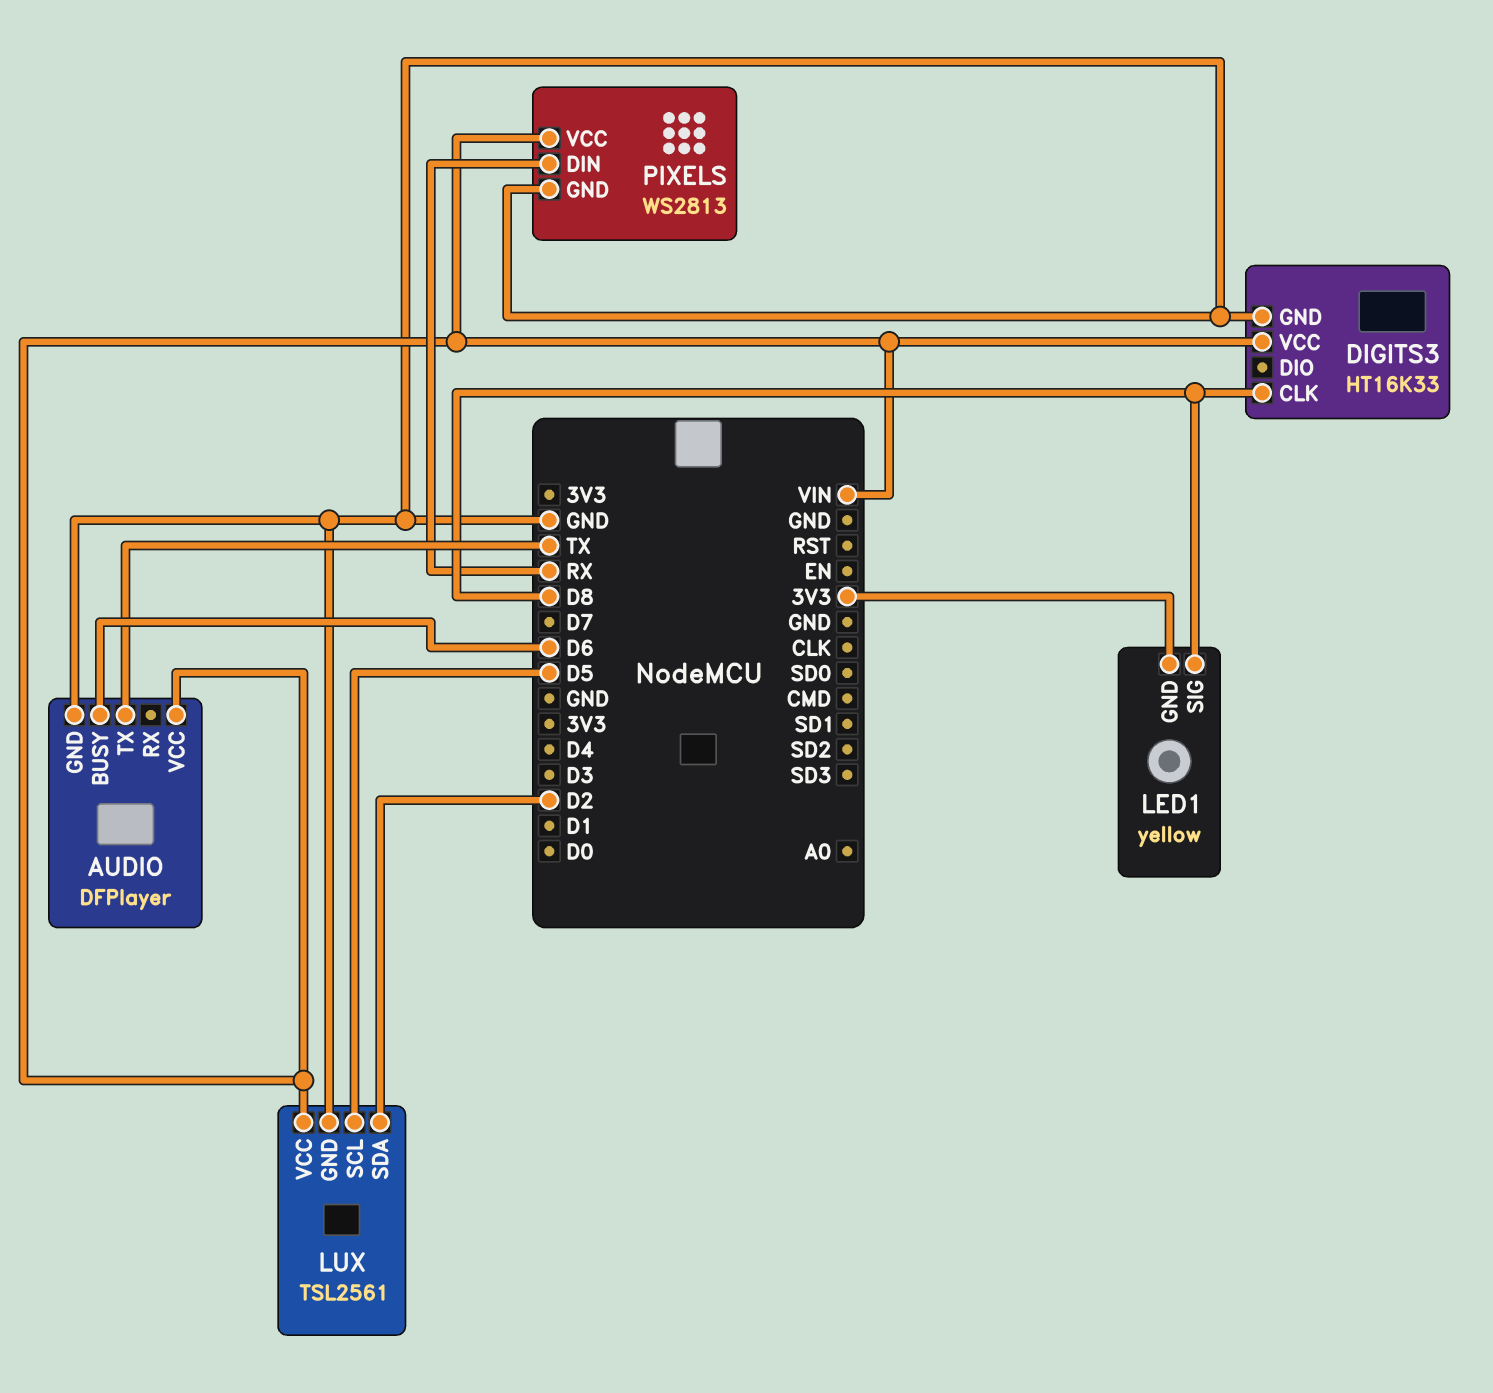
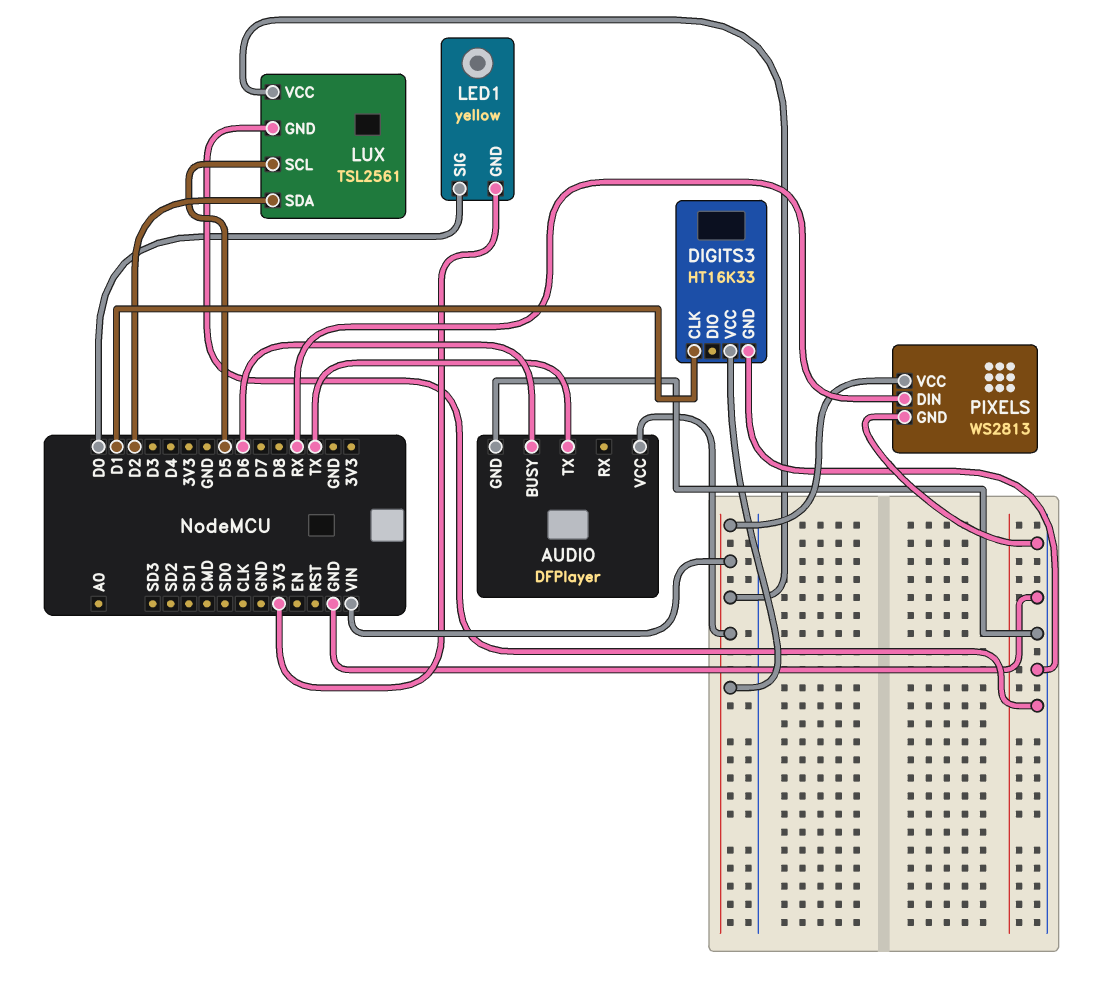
DIGITS3 pin CLK: D8 -> D1
LED1 pin SIG: D8 -> D0

